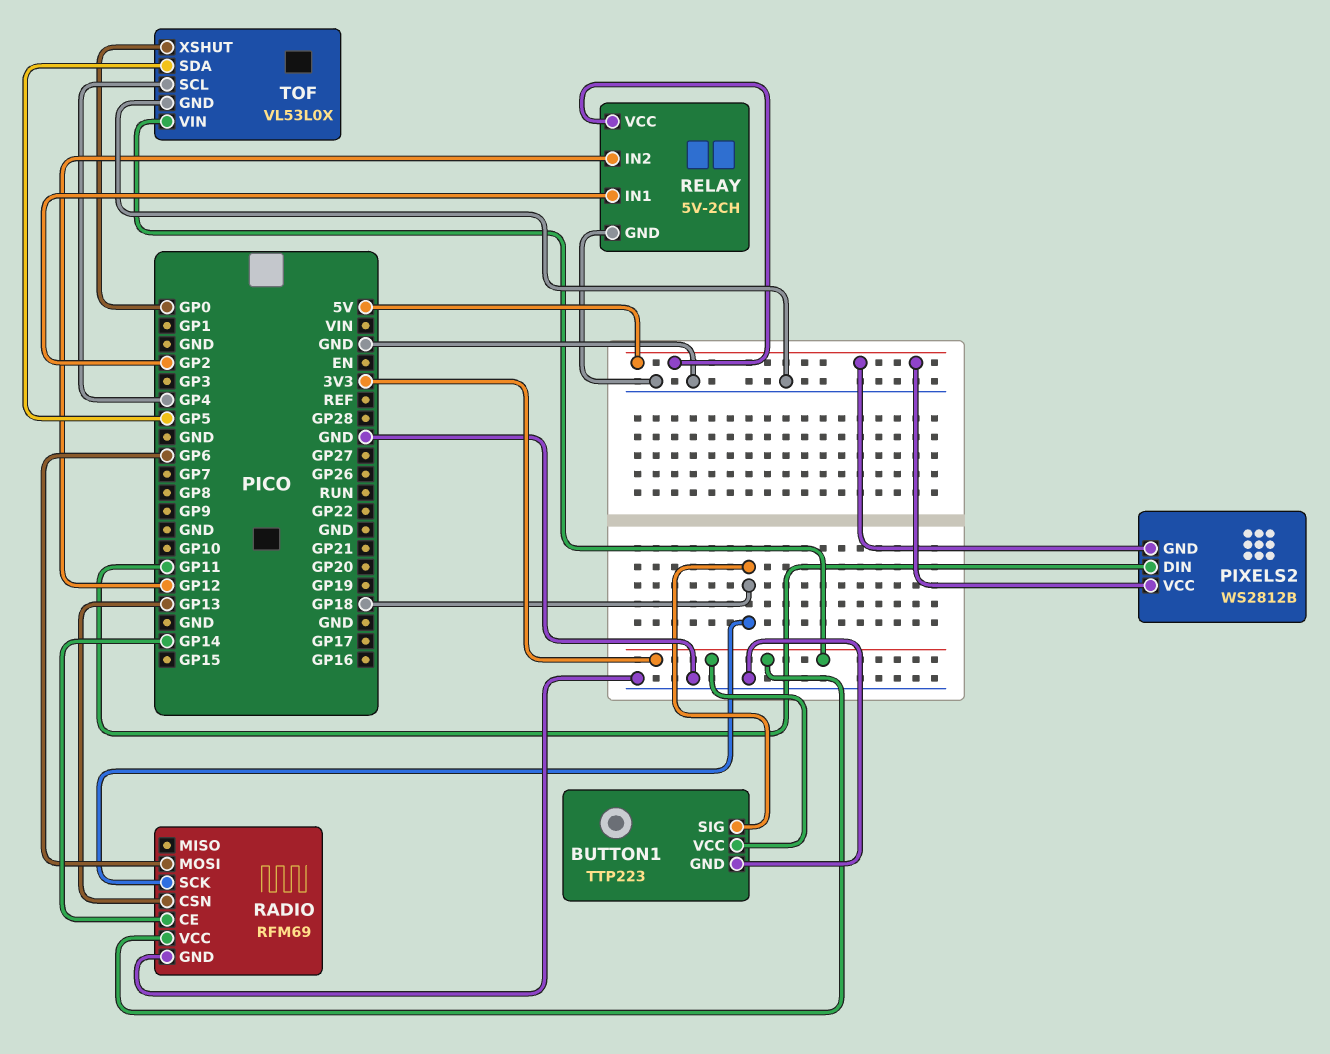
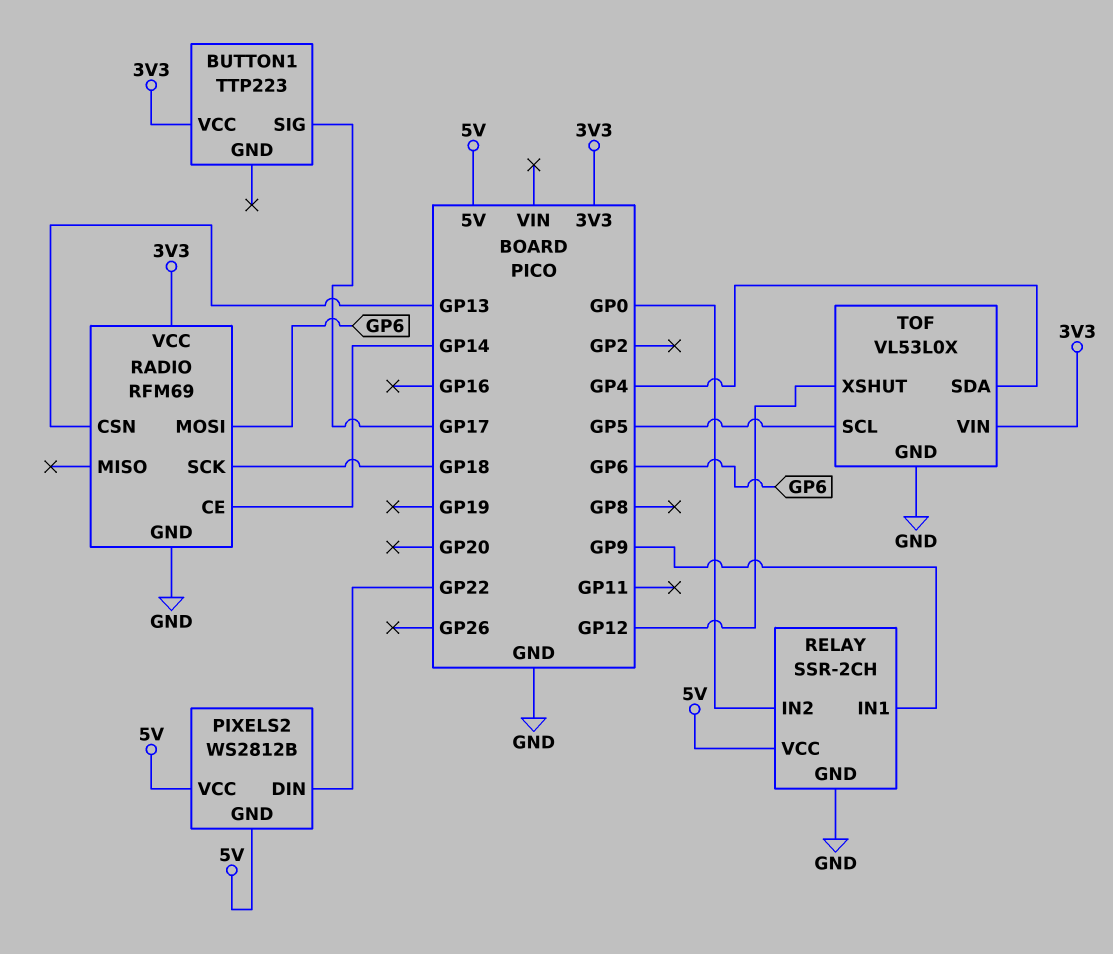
BUTTON1 pin GND: GND -> none
BUTTON1 pin SIG: GP18 -> GP17
PIXELS2 pin DIN: GP11 -> GP22
RELAY: 5V-2CH -> SSR-2CH
RELAY pin IN1: GP2 -> GP9
RELAY pin IN2: GP12 -> GP0
TOF pin SCL: GP4 -> GP5
TOF pin SDA: GP5 -> GP4
TOF pin XSHUT: GP0 -> GP12

